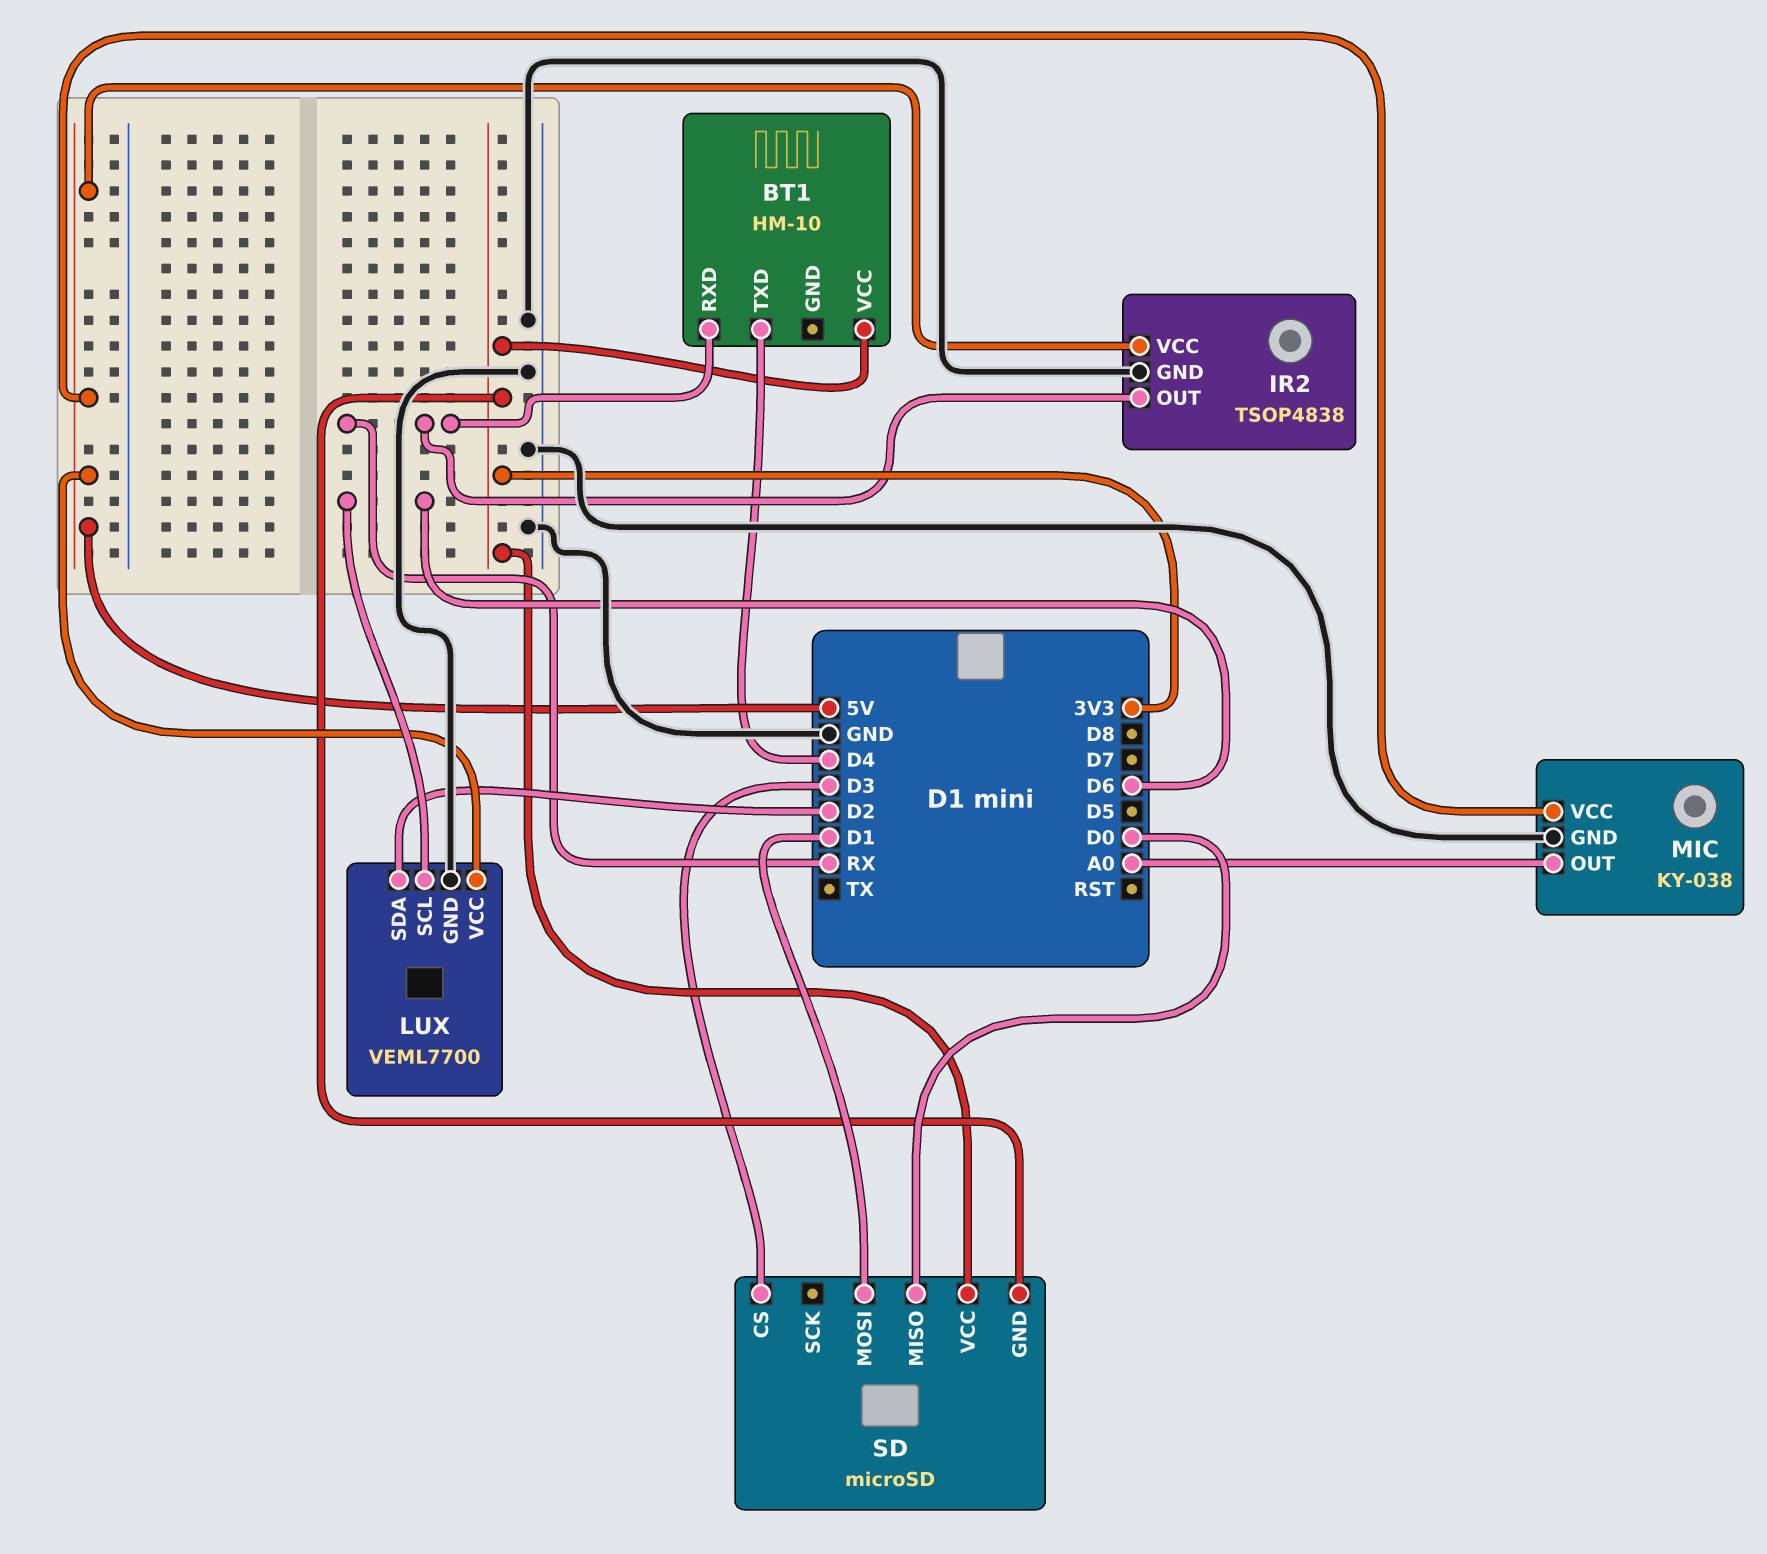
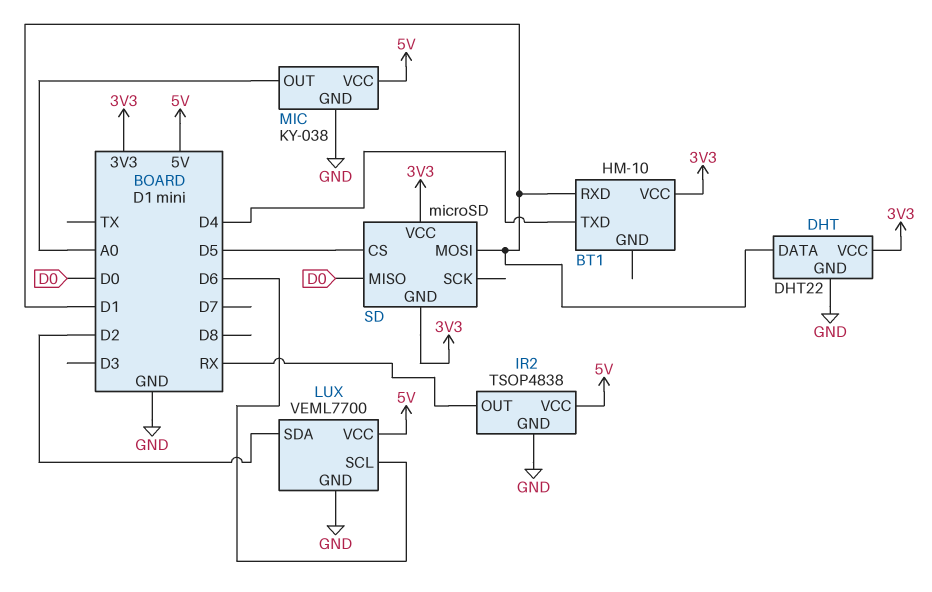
BT1 pin RXD: RX -> D1
DHT: none -> DHT22
DHT pin DATA: none -> D1
DHT pin GND: none -> GND
DHT pin VCC: none -> 3V3
SD pin CS: D3 -> D5

